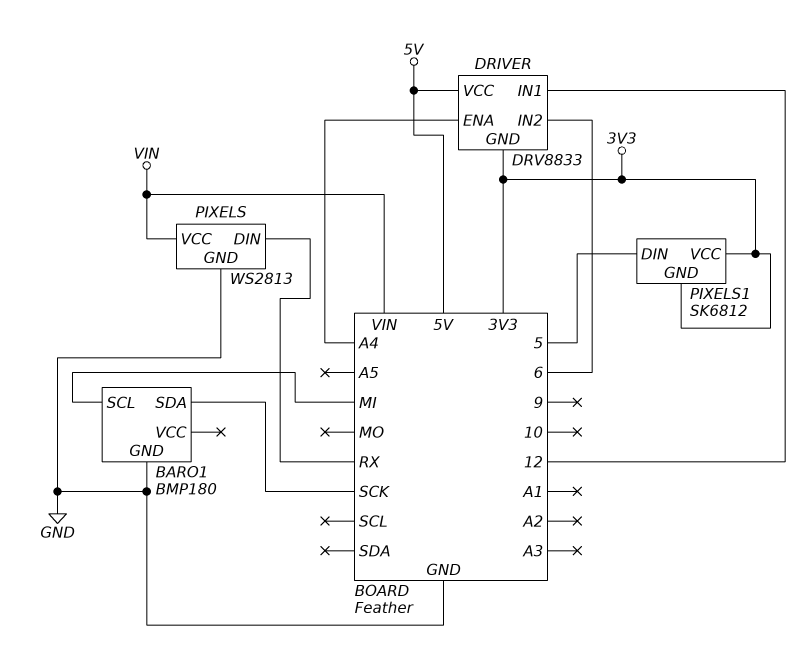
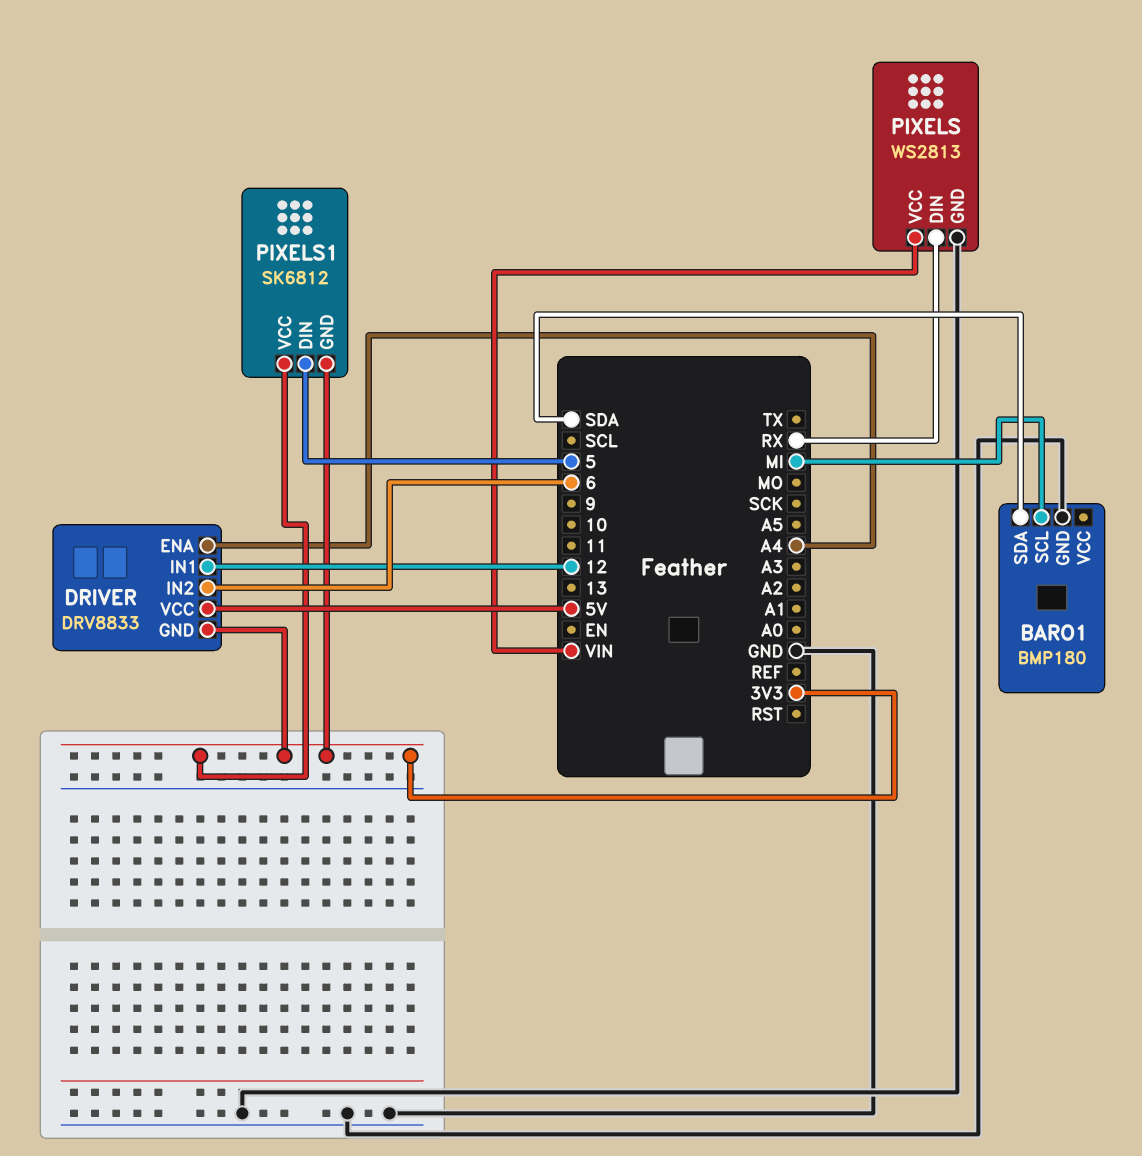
BARO1 pin SDA: SCK -> SDA

